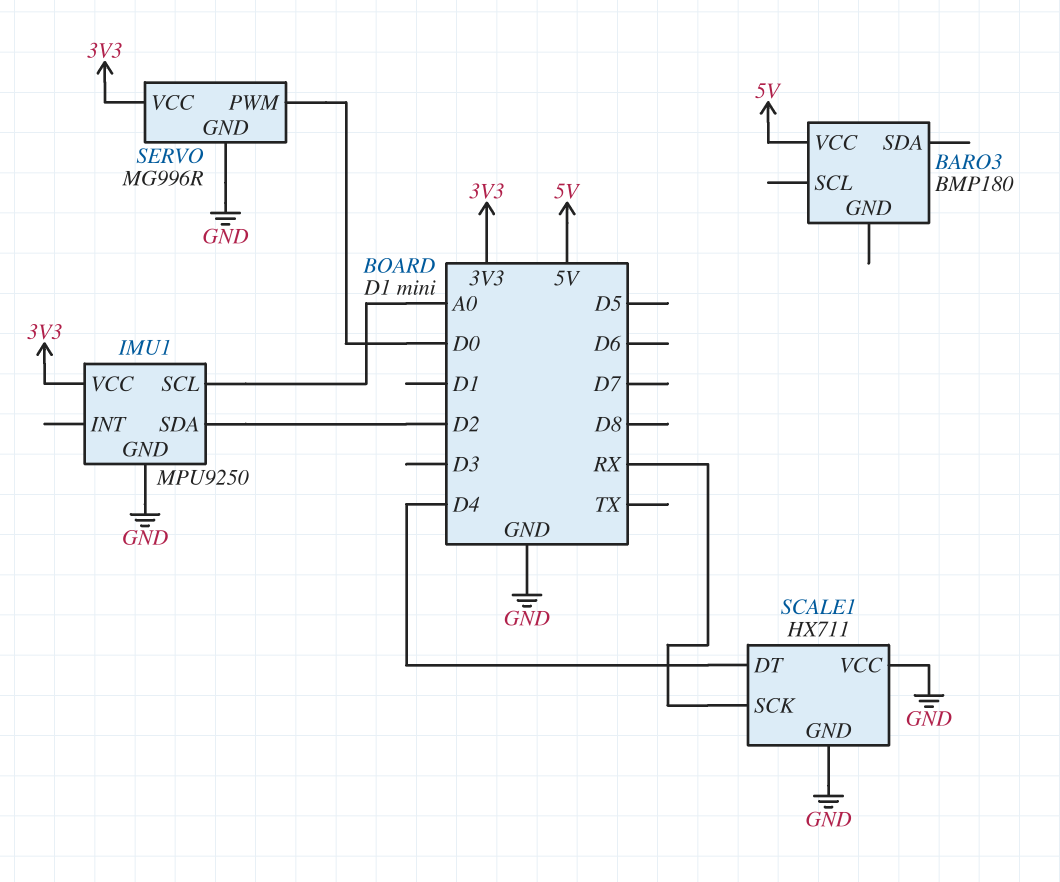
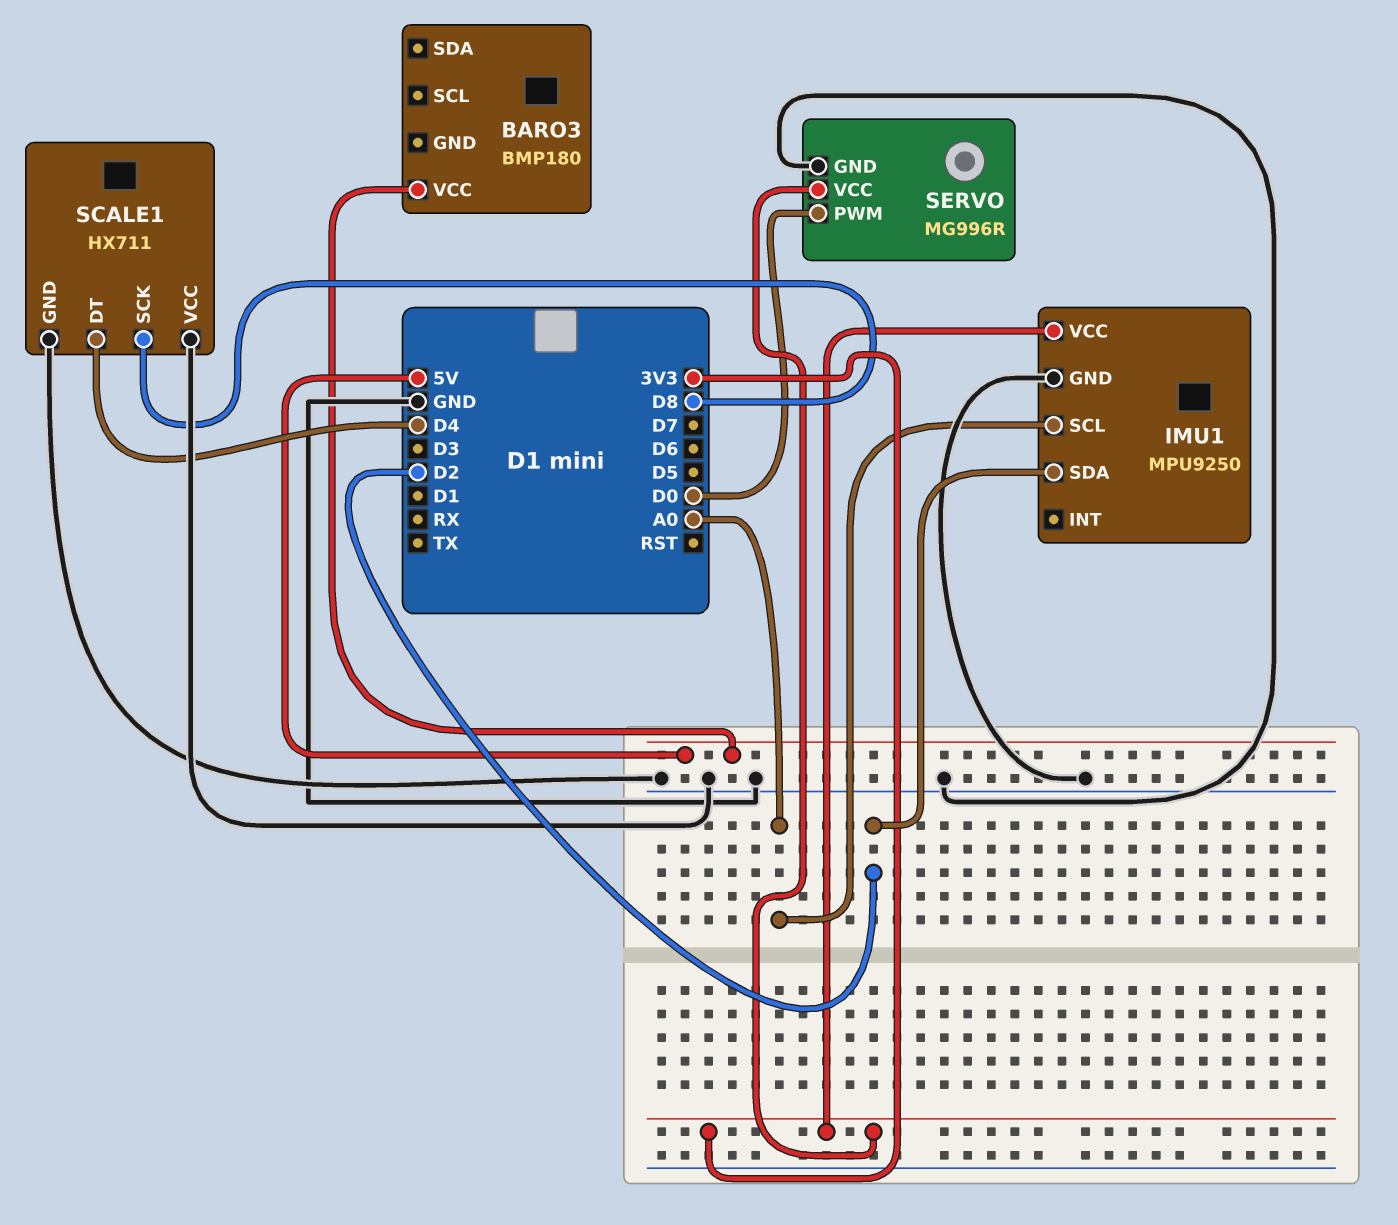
SCALE1 pin SCK: RX -> D8

